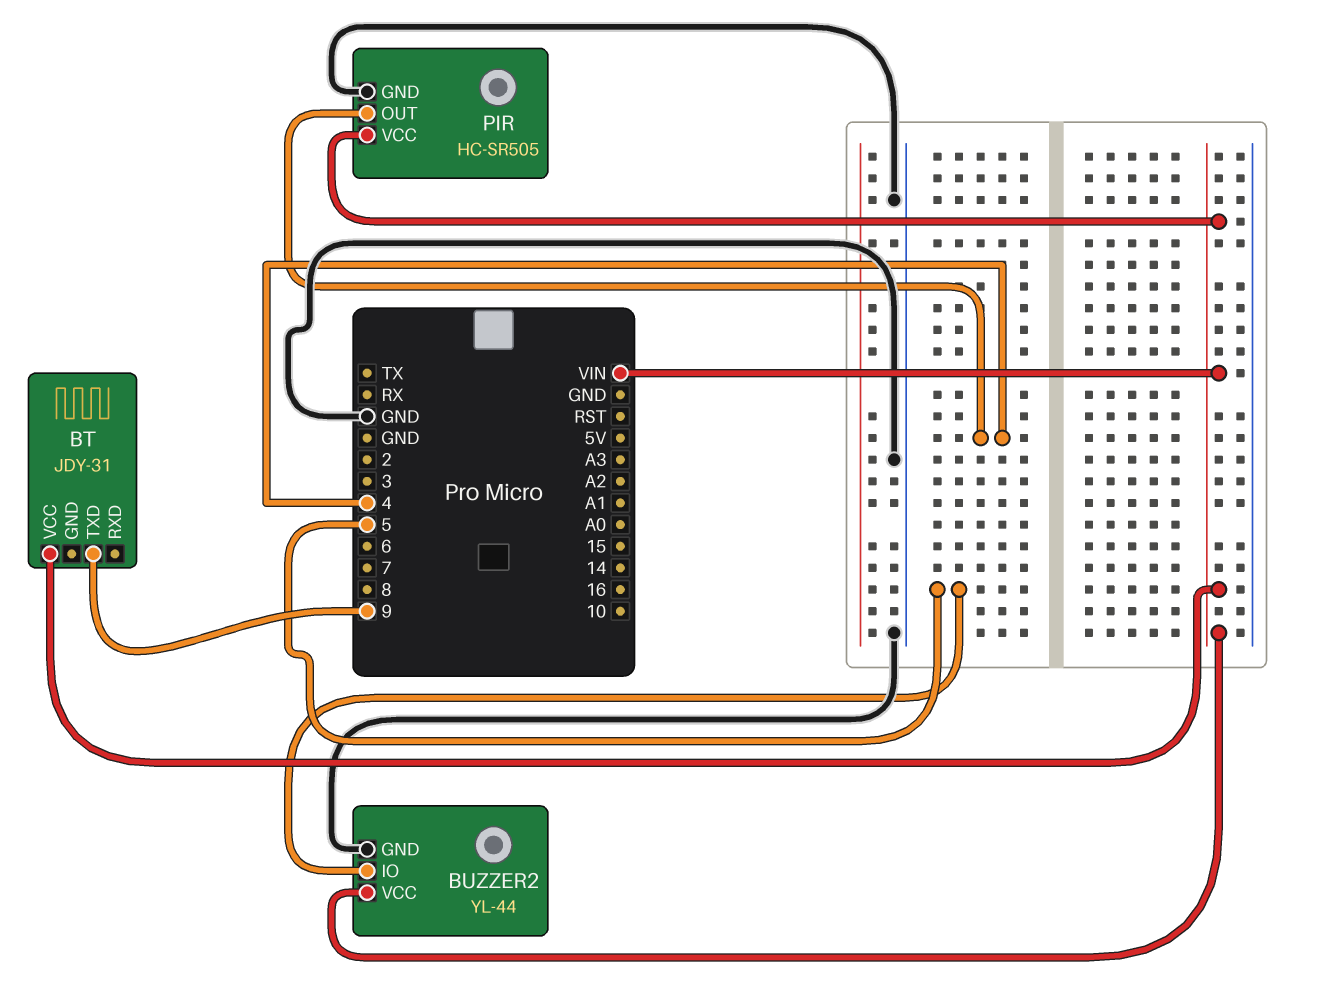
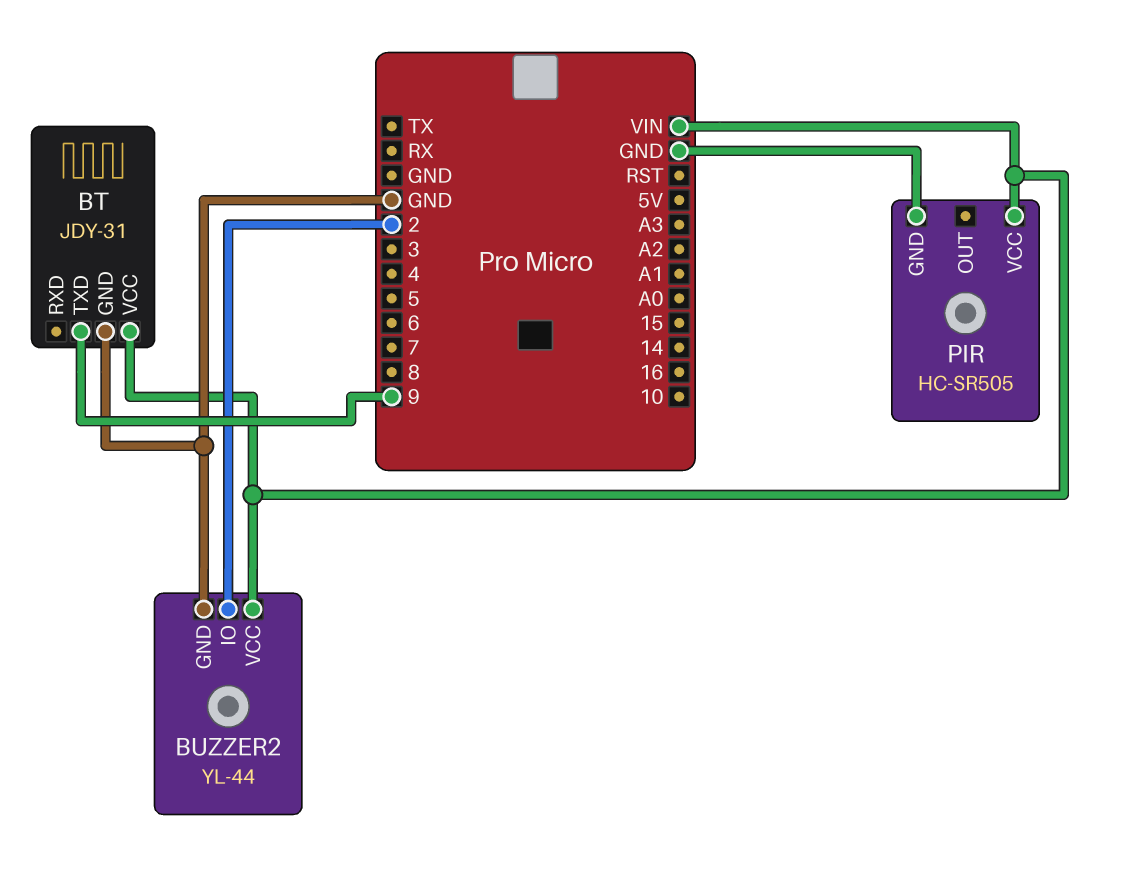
BT pin GND: none -> GND
BUZZER2 pin IO: 5 -> 2
PIR pin OUT: 4 -> none

